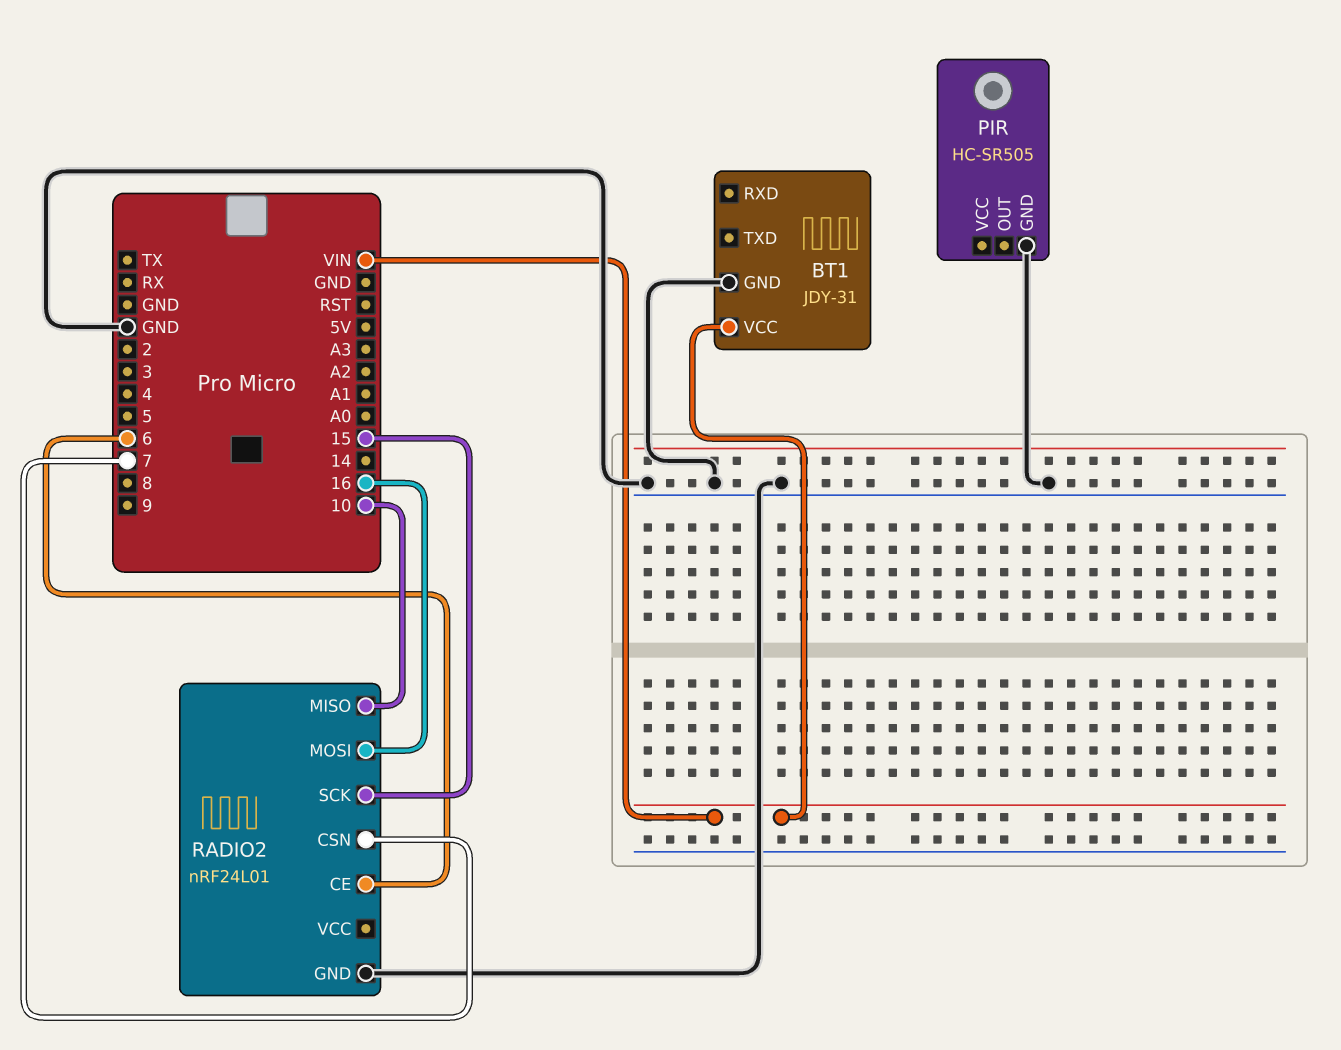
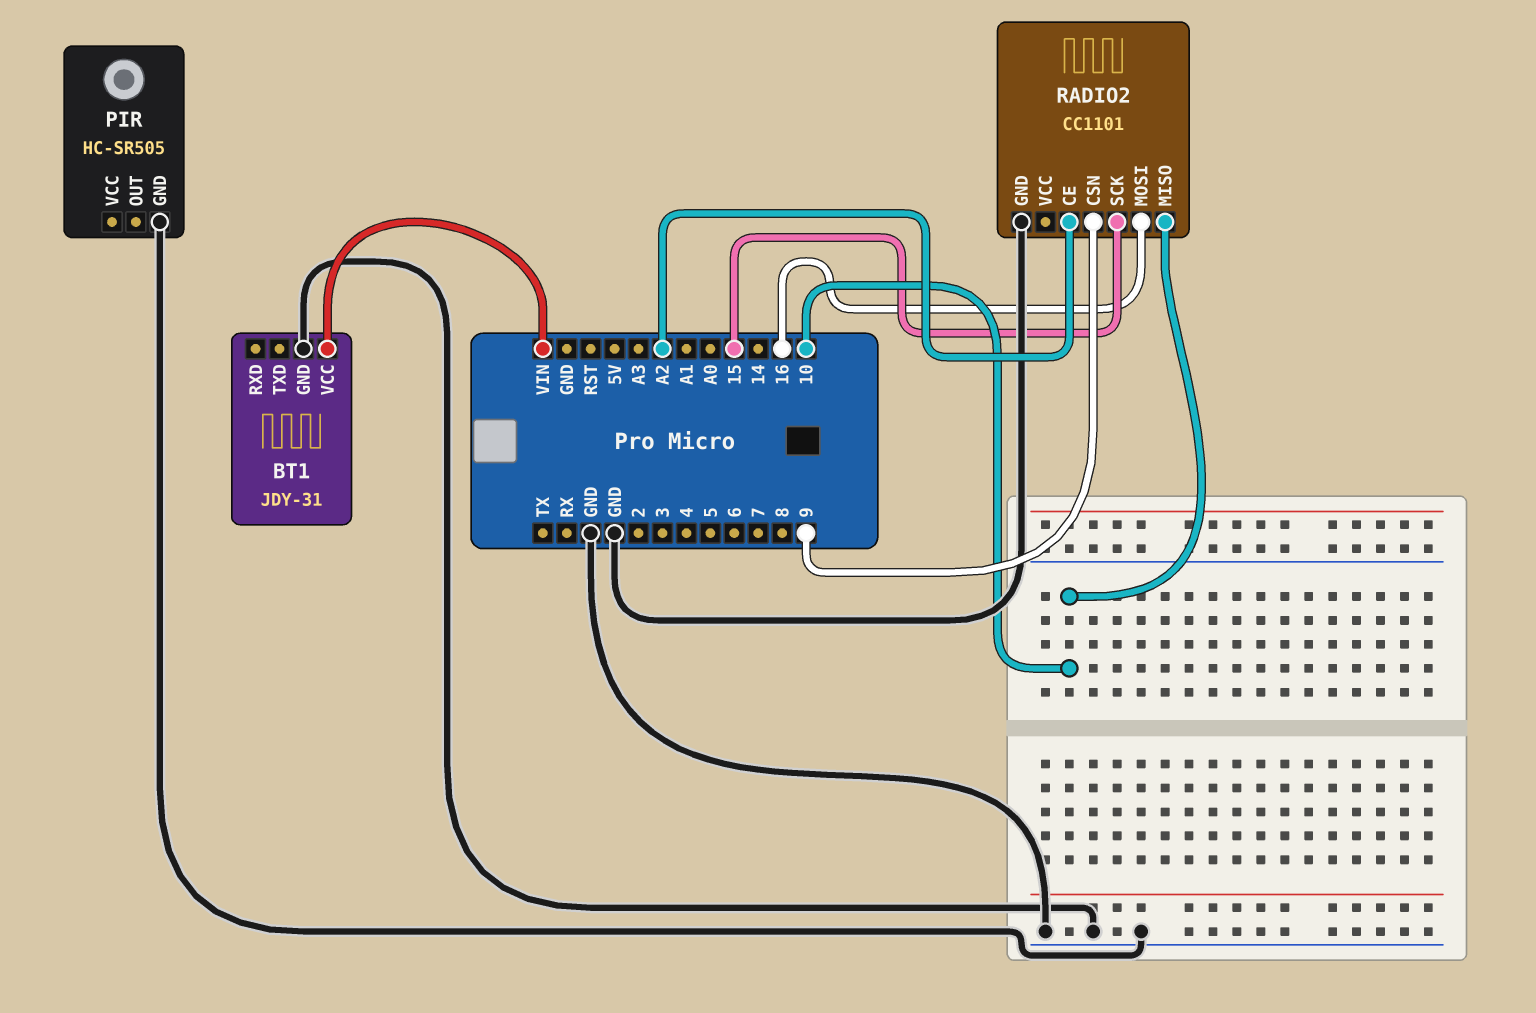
RADIO2: nRF24L01 -> CC1101
RADIO2 pin CE: 6 -> A2
RADIO2 pin CSN: 7 -> 9

